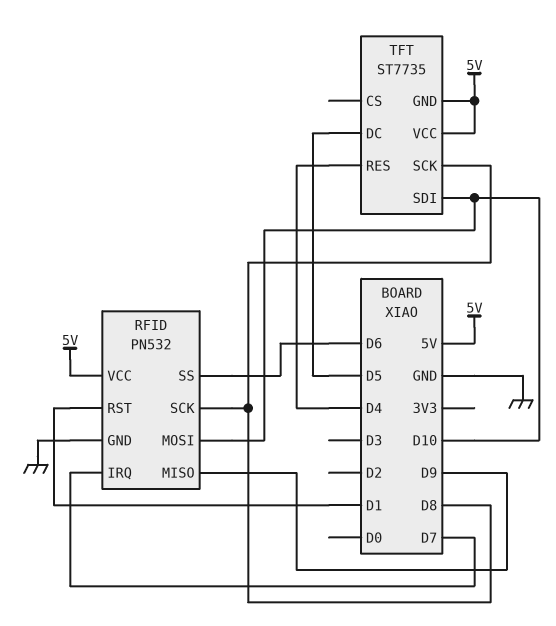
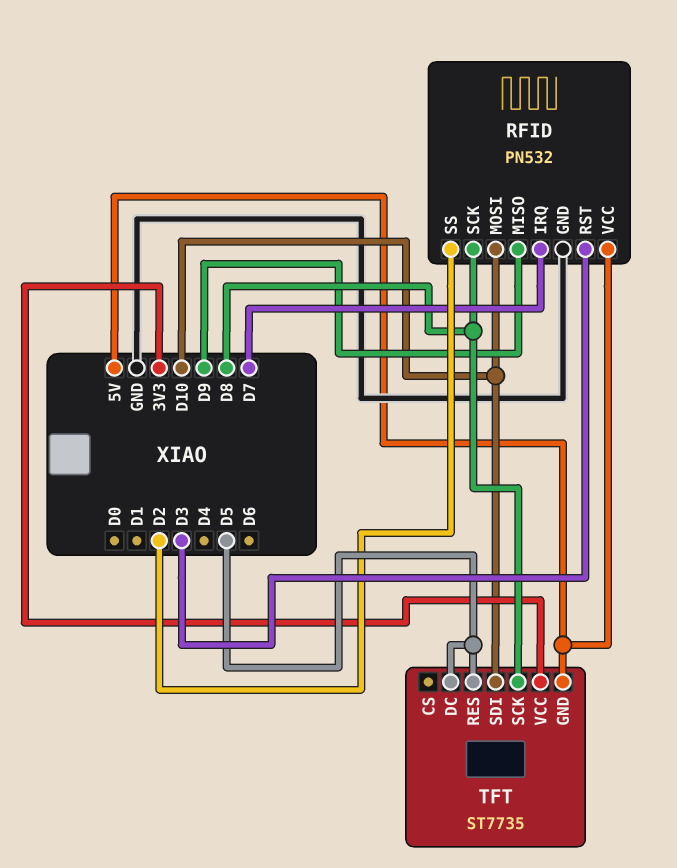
RFID pin RST: D1 -> D3
RFID pin SS: D6 -> D2
TFT pin RES: D4 -> D5
TFT pin VCC: 5V -> 3V3

